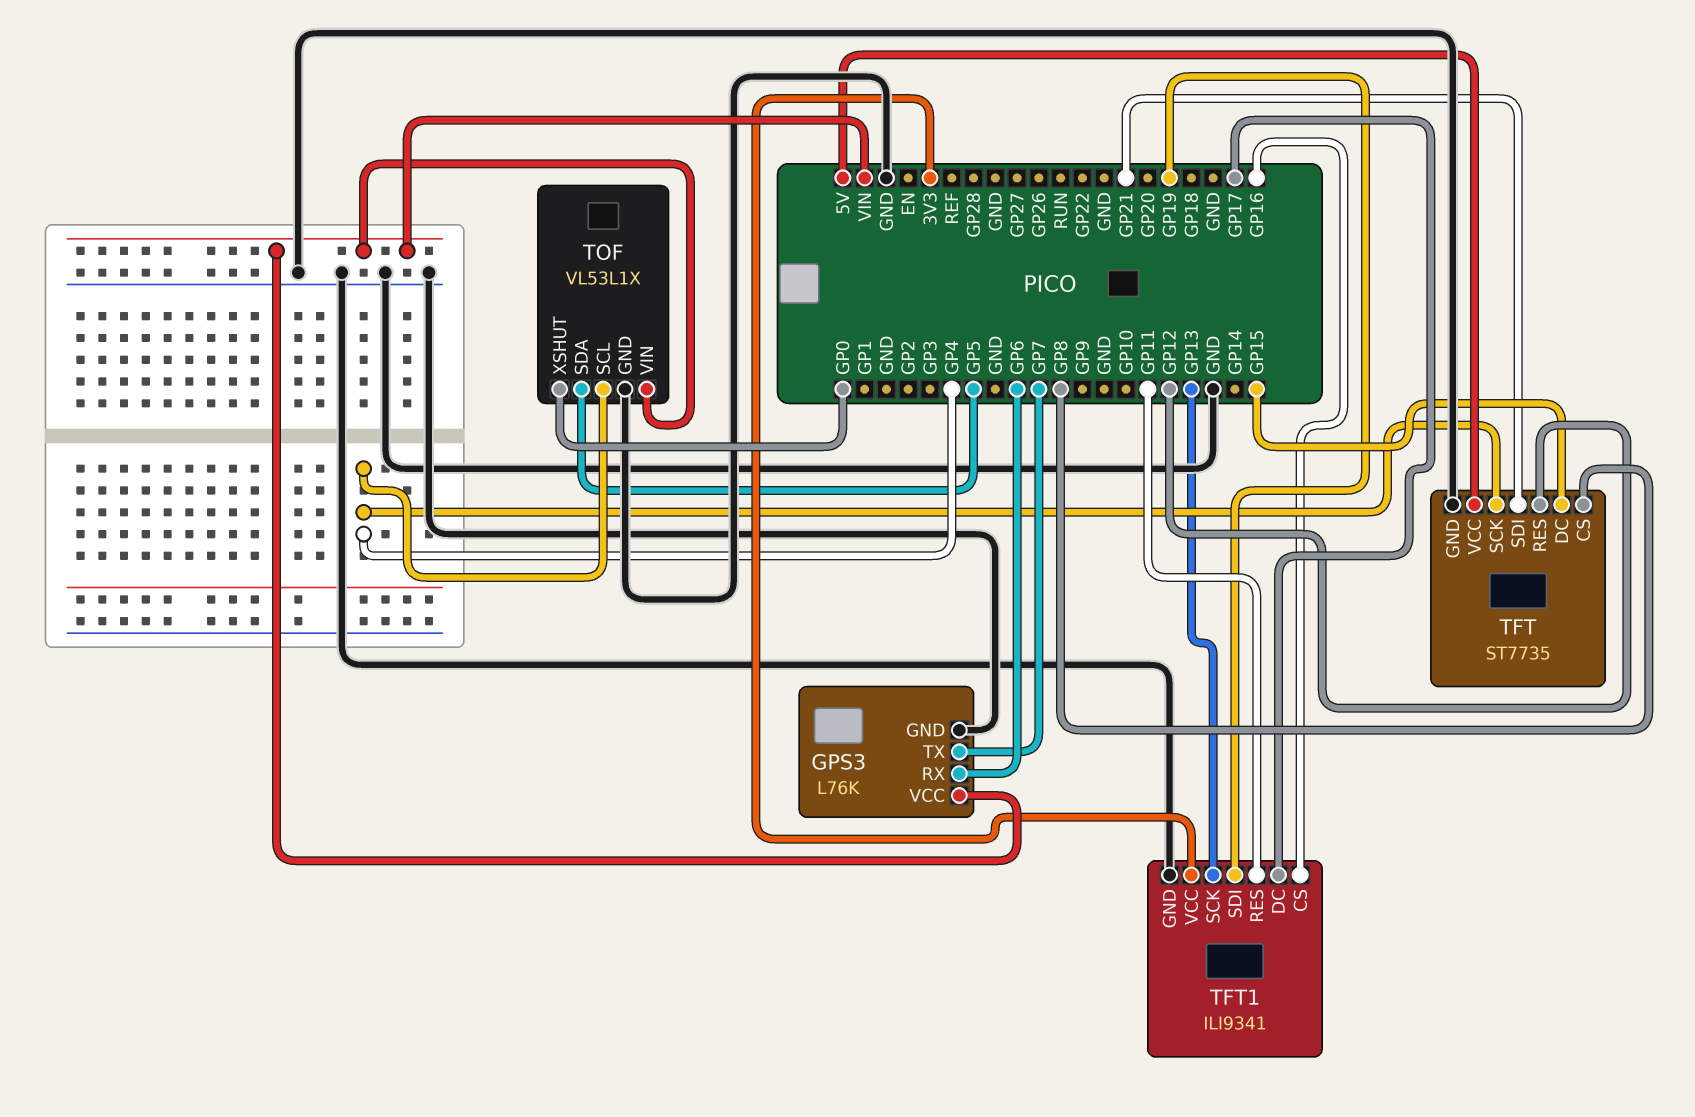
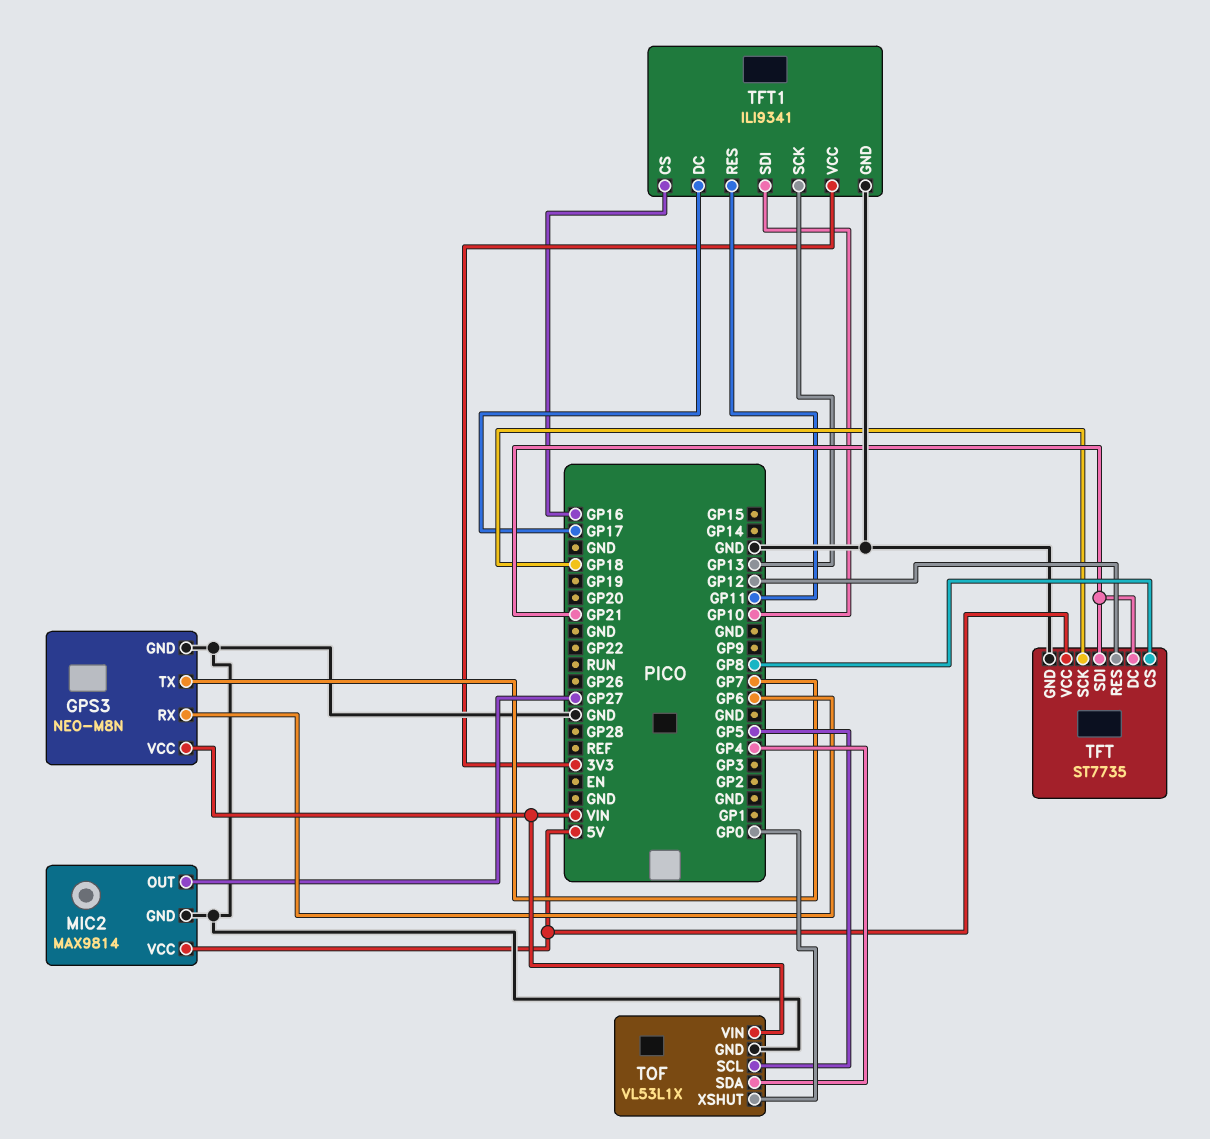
GPS3: L76K -> NEO-M8N
MIC2: none -> MAX9814
MIC2 pin GND: none -> GND
MIC2 pin OUT: none -> GP27
MIC2 pin VCC: none -> 5V
TFT pin DC: GP15 -> GP21
TFT pin SCK: GP4 -> GP18
TFT1 pin SDI: GP19 -> GP10
TOF pin SCL: GP4 -> GP5
TOF pin SDA: GP5 -> GP4

